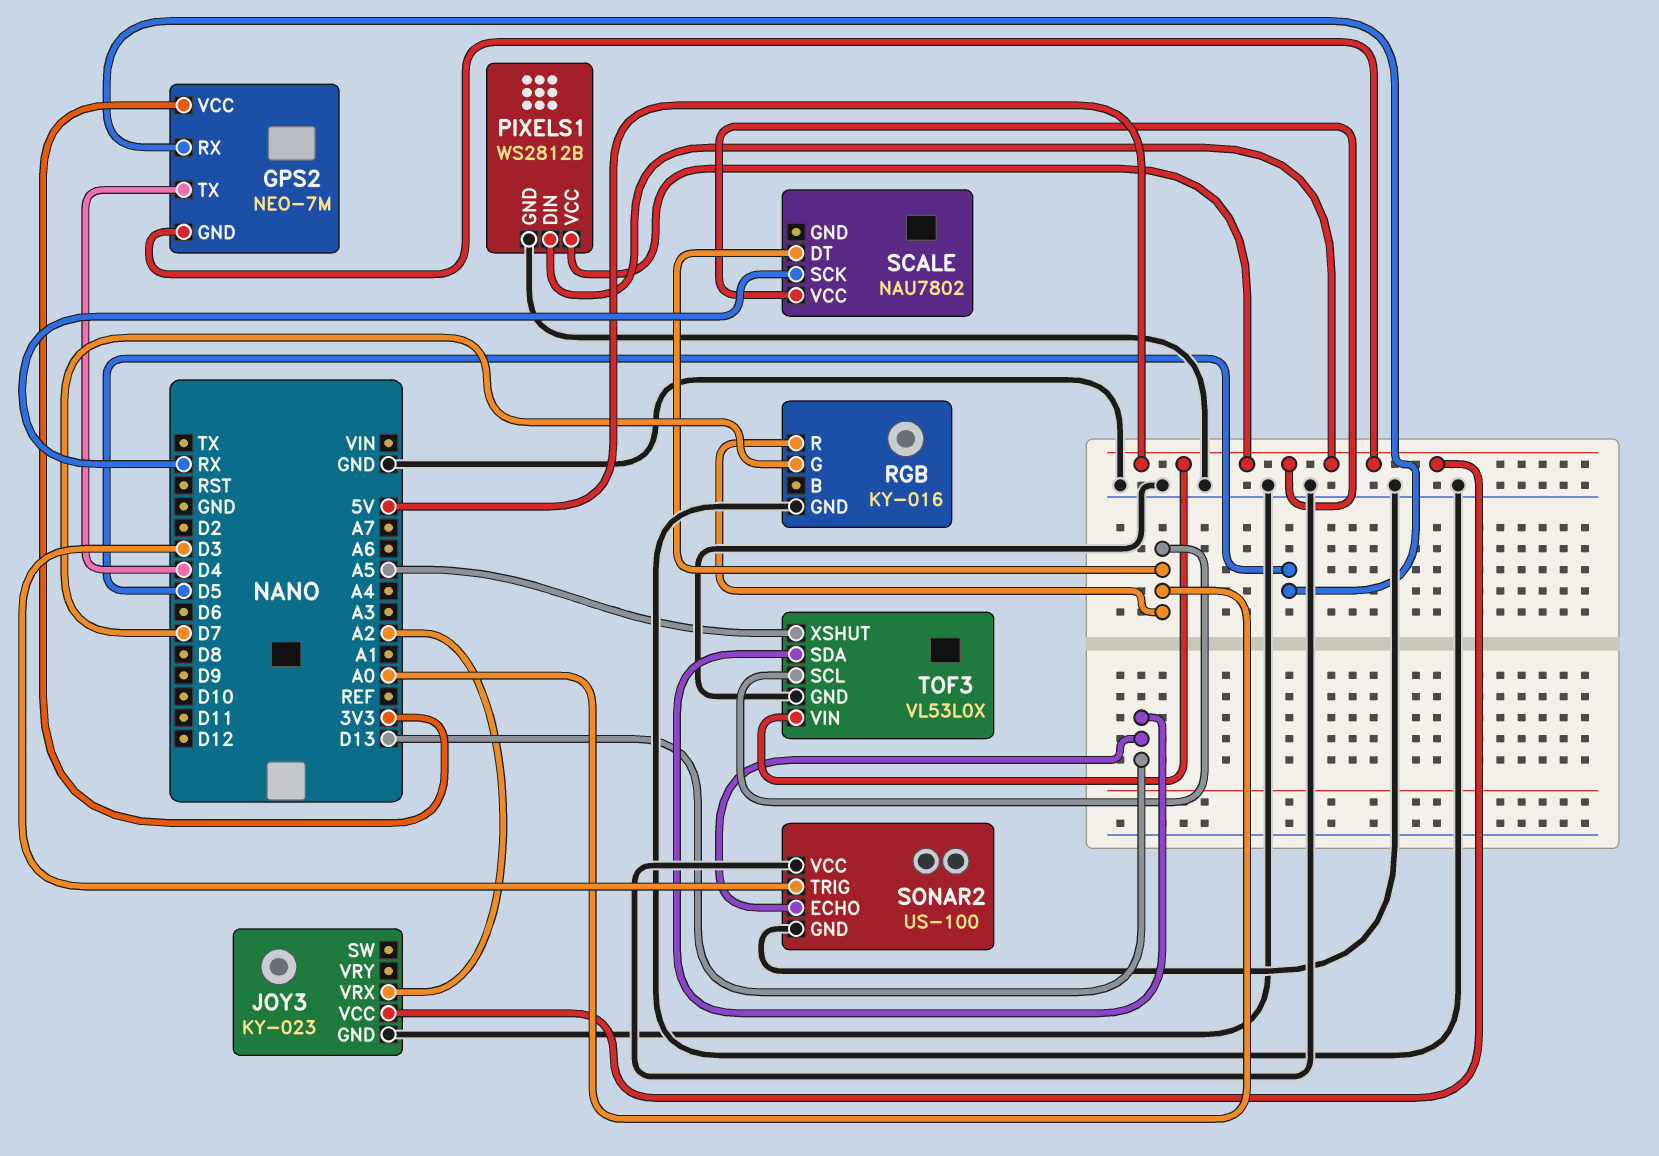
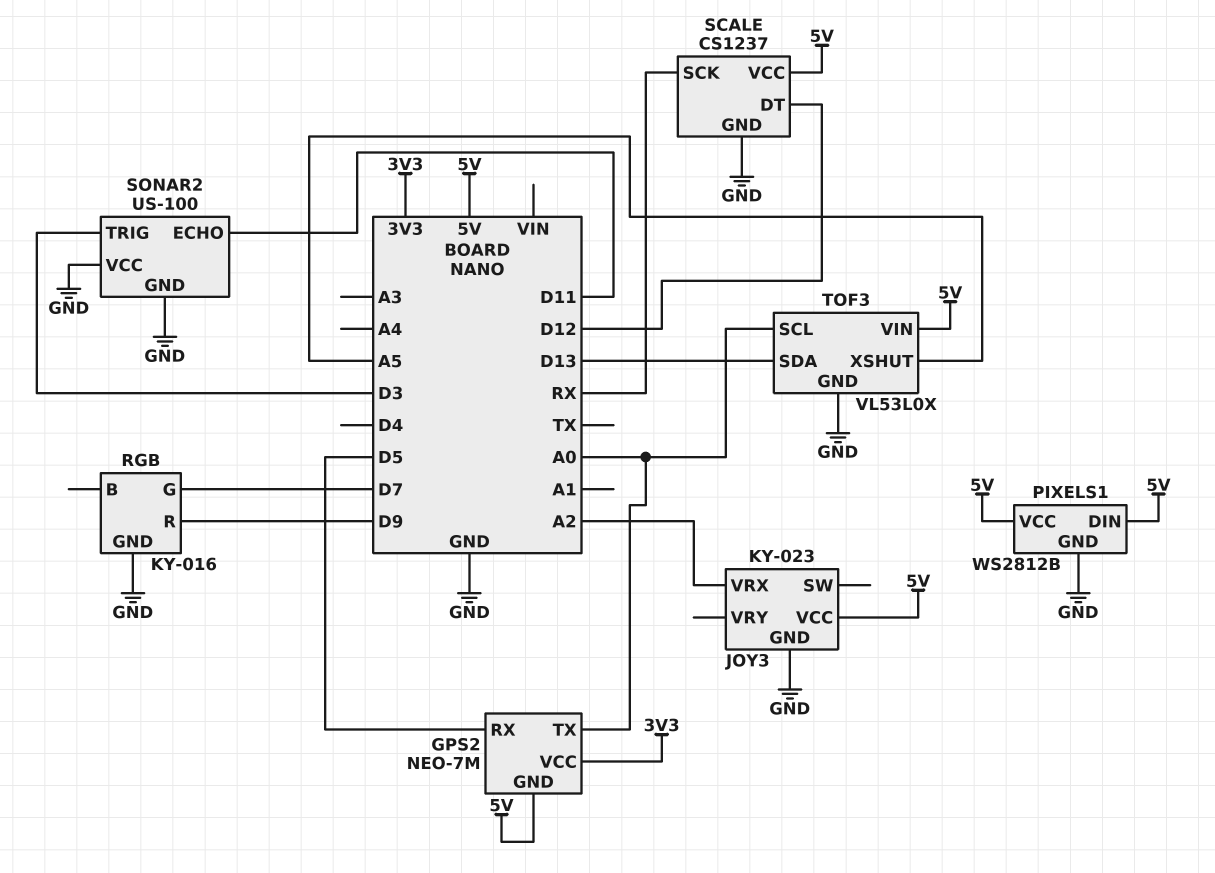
GPS2 pin TX: D4 -> A0
RGB pin R: A0 -> D9
SCALE: NAU7802 -> CS1237
SCALE pin DT: A0 -> D12
SCALE pin GND: none -> GND
SONAR2 pin ECHO: D13 -> D11

